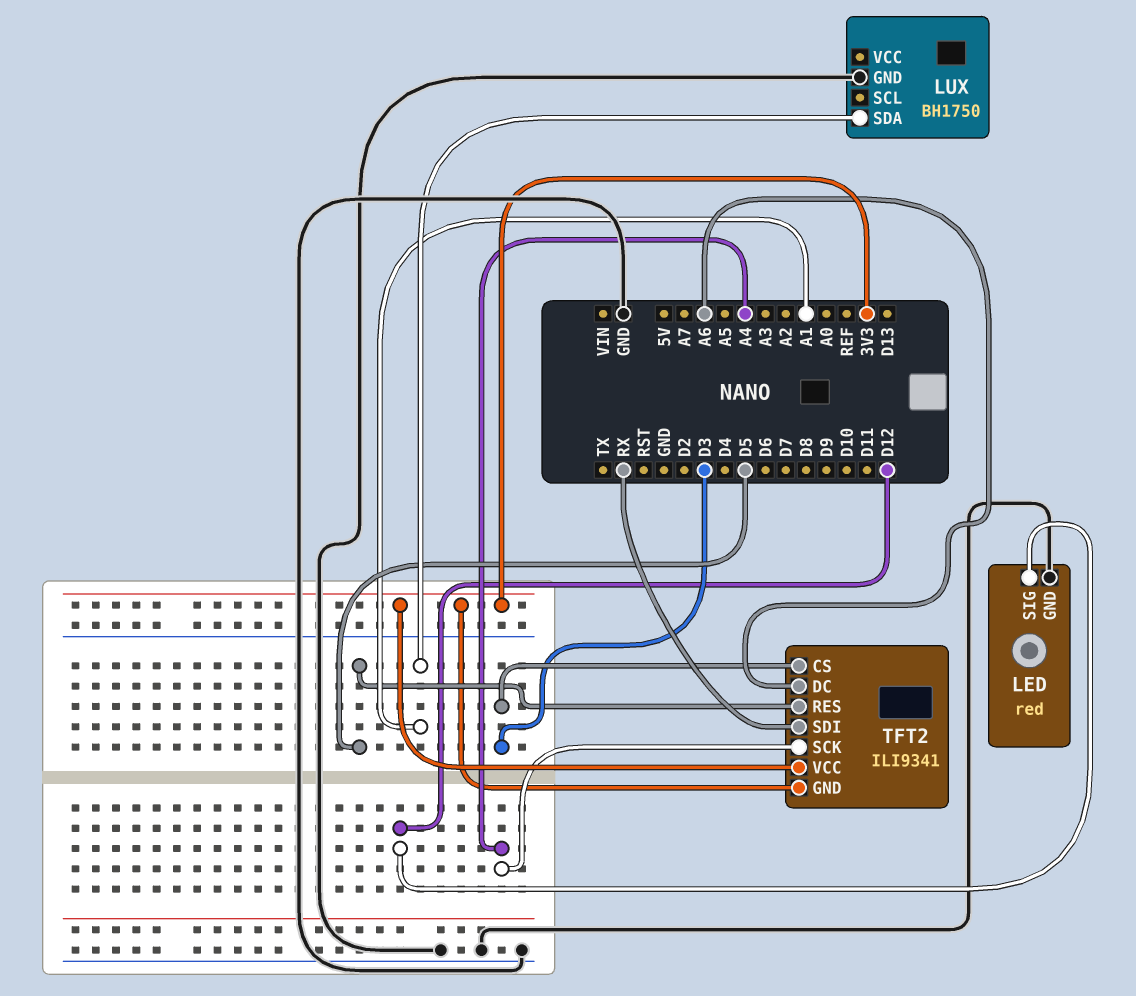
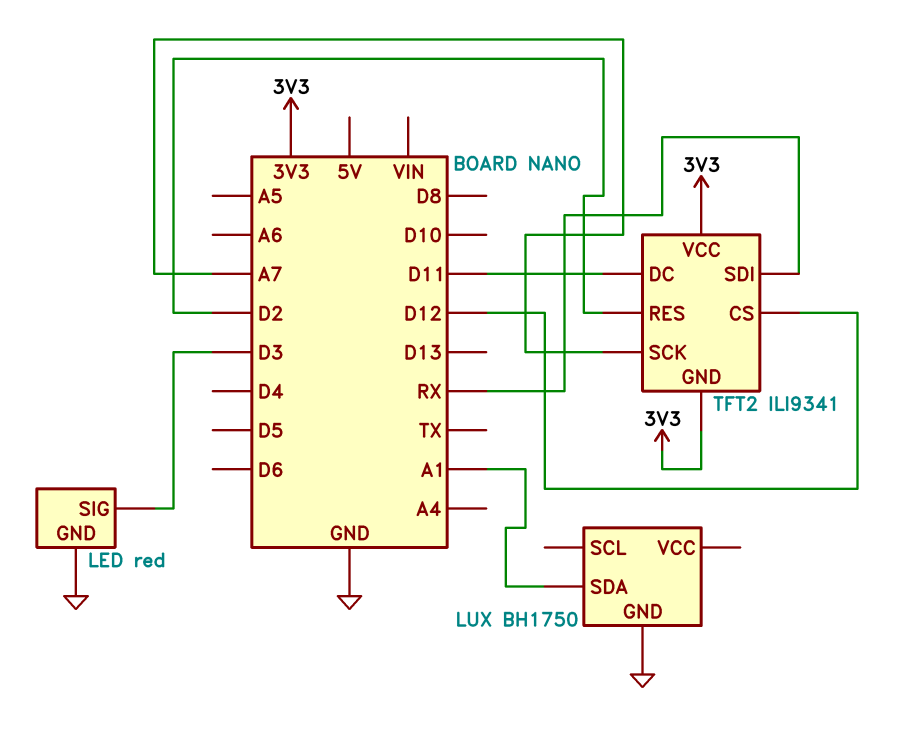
LED pin SIG: D12 -> D3
TFT2 pin CS: D3 -> D12
TFT2 pin DC: A6 -> D11
TFT2 pin RES: D5 -> D2
TFT2 pin SCK: A4 -> A7

